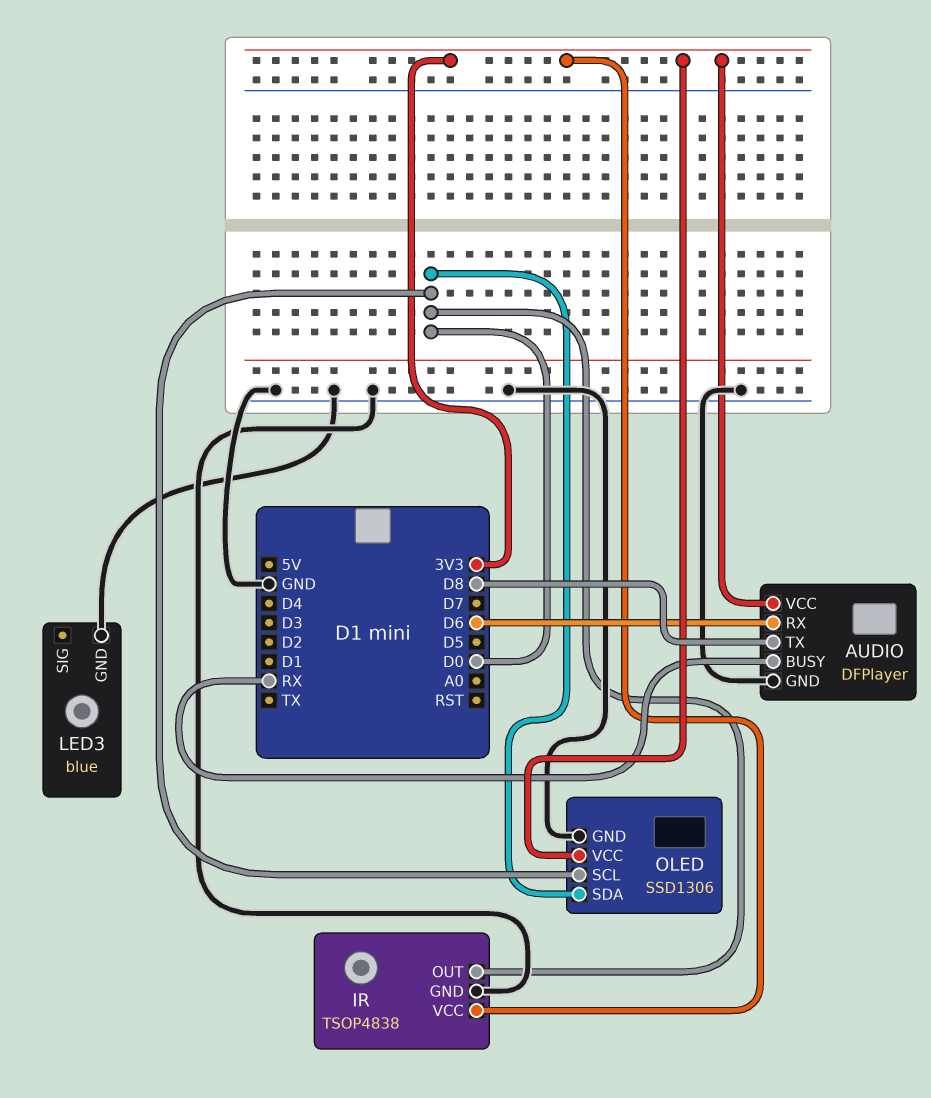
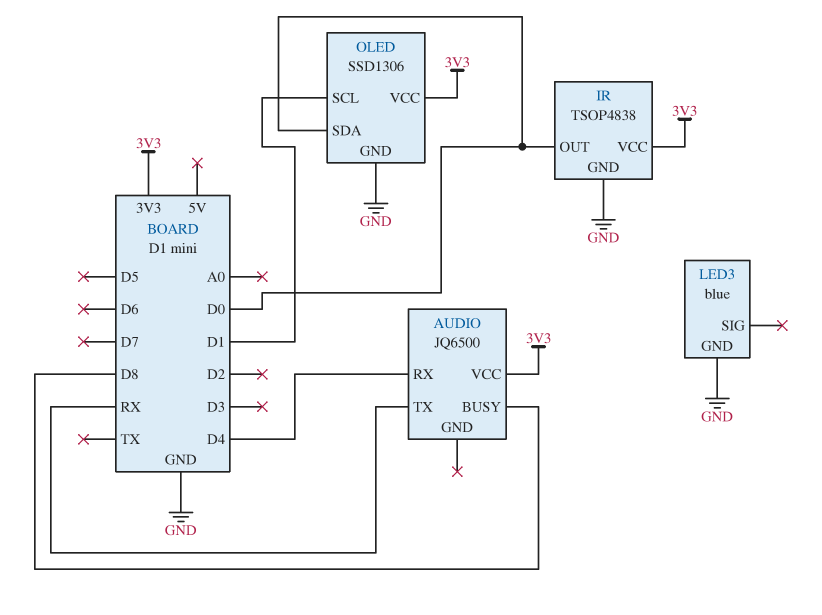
AUDIO: DFPlayer -> JQ6500
AUDIO pin BUSY: RX -> D8
AUDIO pin GND: GND -> none
AUDIO pin RX: D6 -> D4
AUDIO pin TX: D8 -> RX
OLED pin SCL: D0 -> D1

